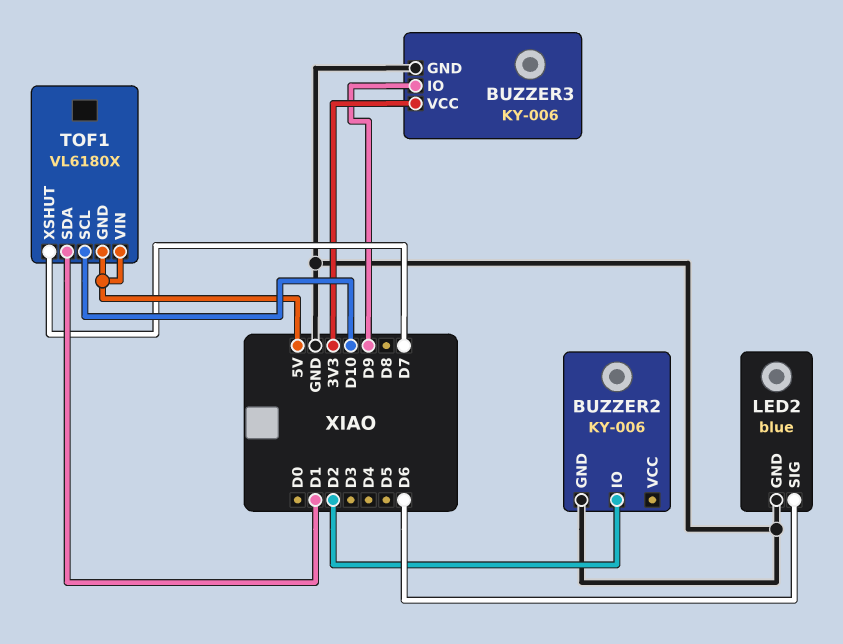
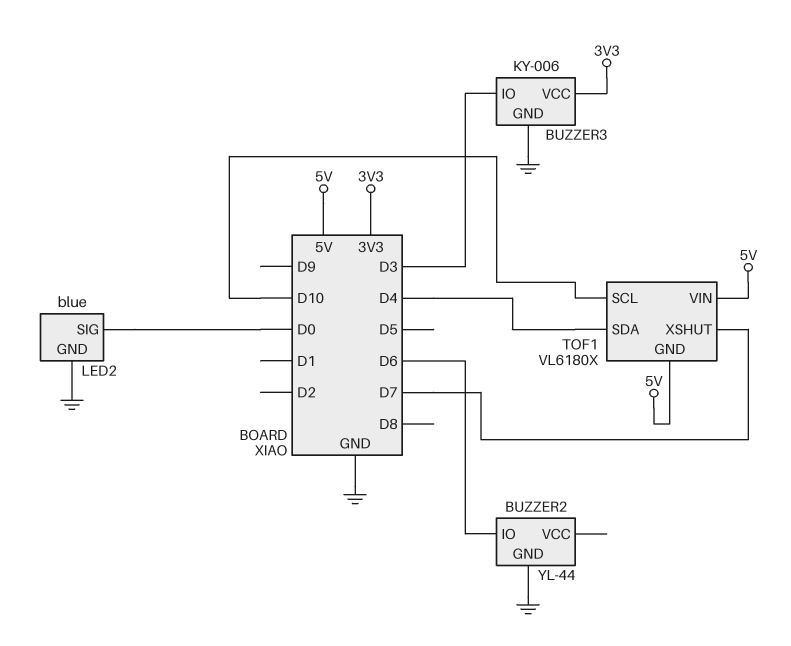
BUZZER2: KY-006 -> YL-44
BUZZER2 pin IO: D2 -> D6
BUZZER3 pin IO: D9 -> D3
LED2 pin SIG: D6 -> D0
TOF1 pin SDA: D1 -> D4

